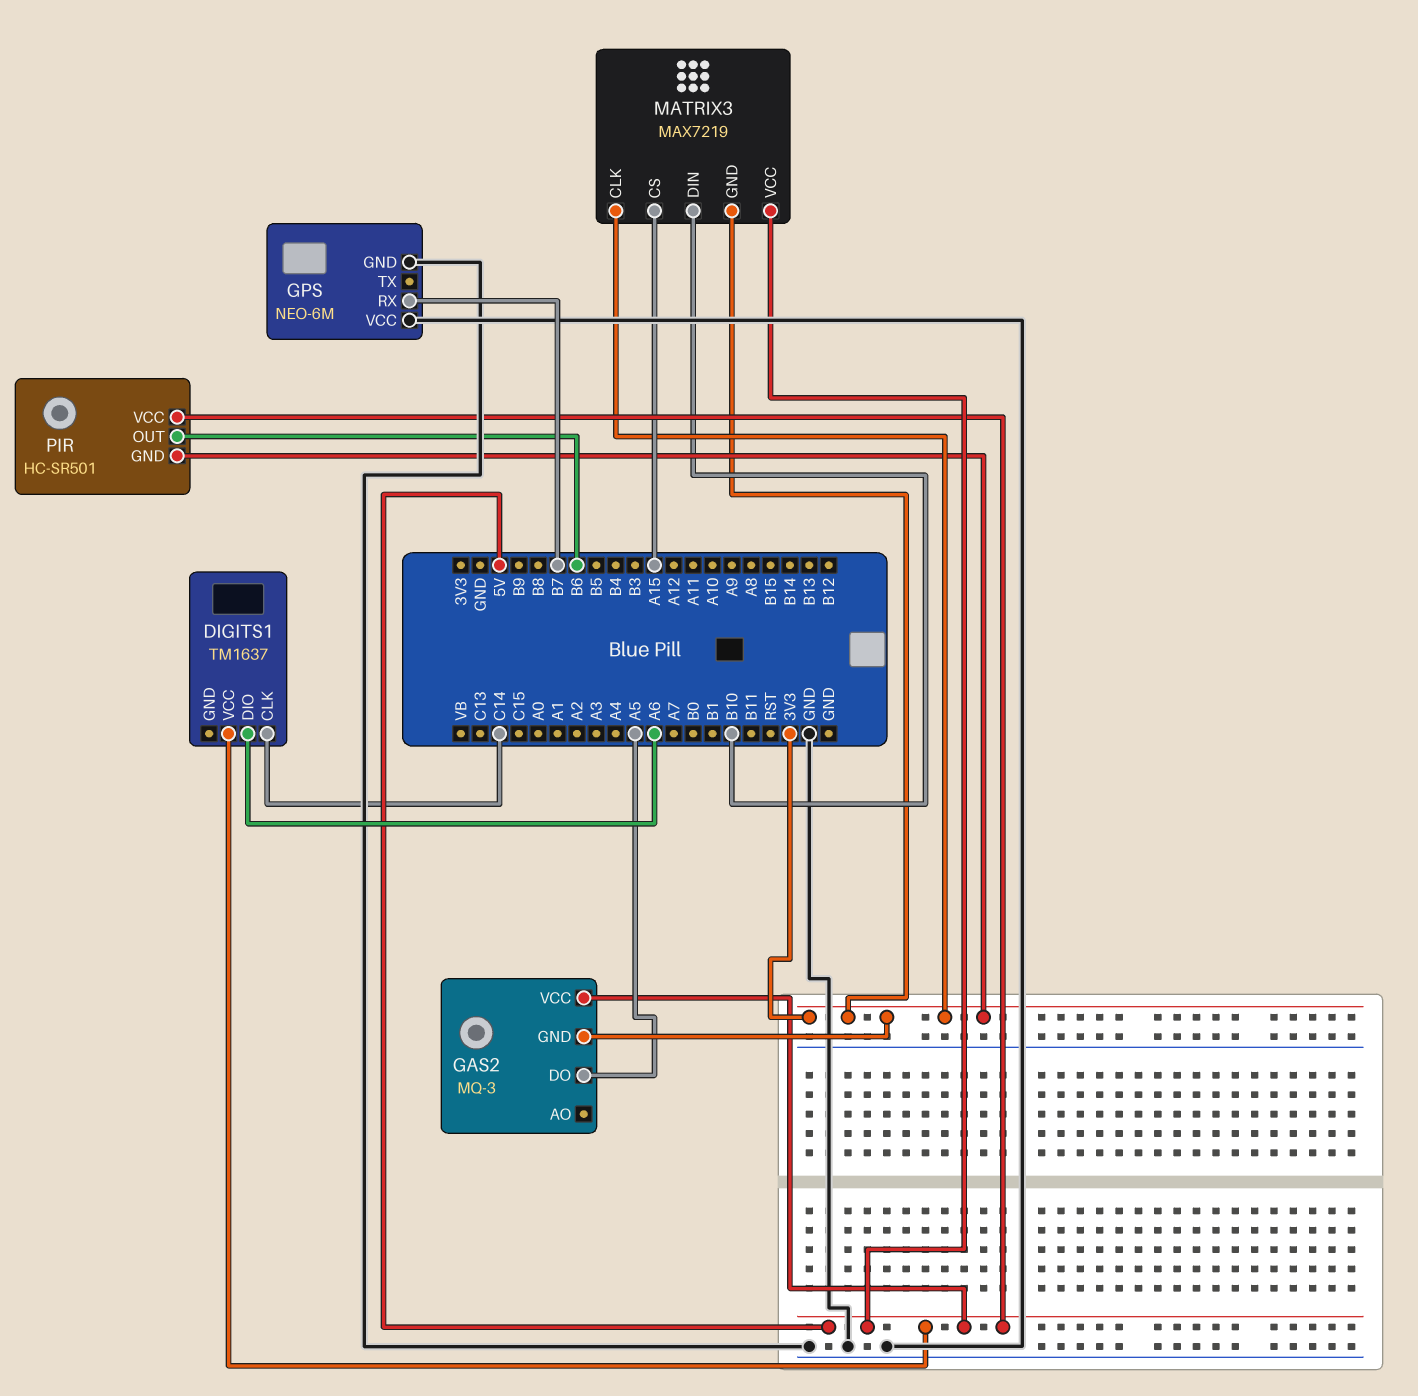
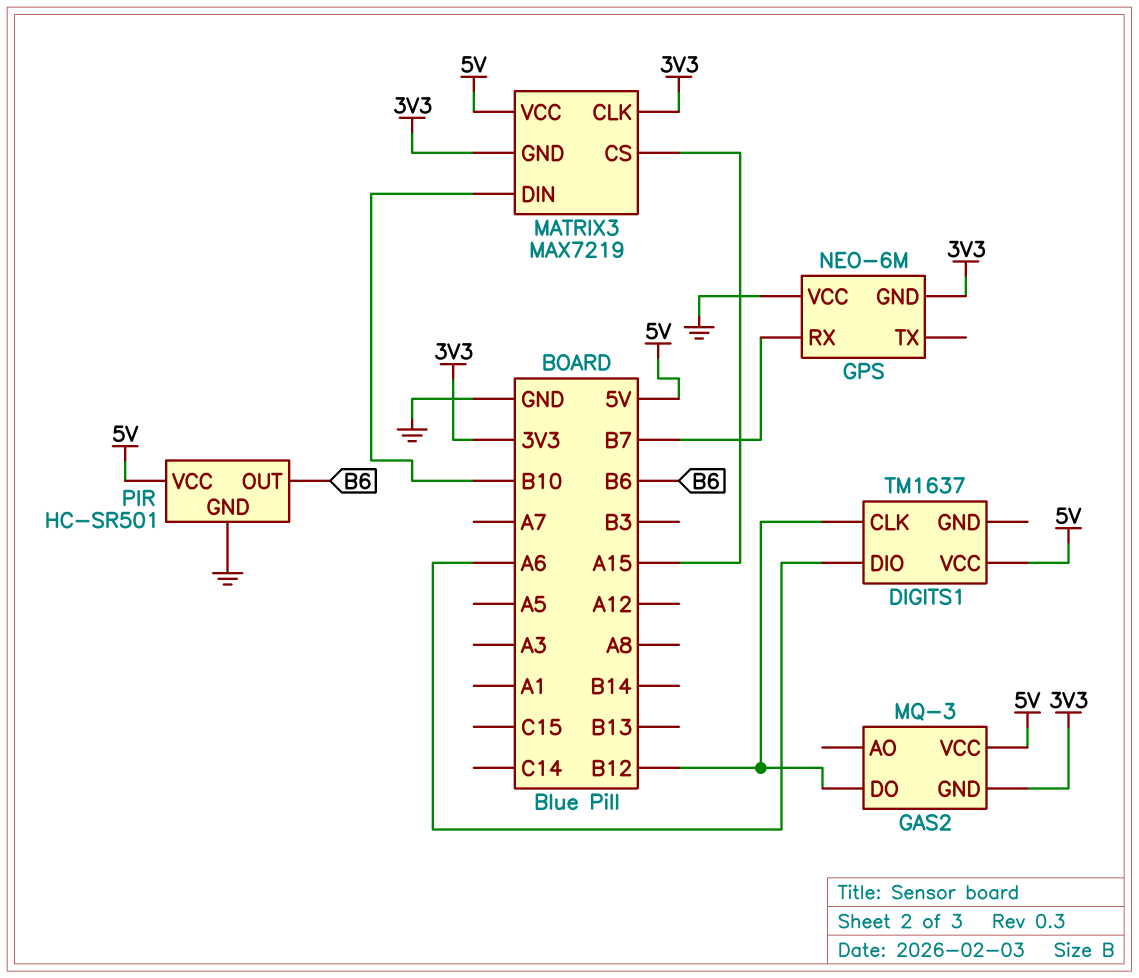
DIGITS1 pin CLK: C14 -> B12
GAS2 pin DO: A5 -> B12
GPS pin GND: GND -> 3V3
PIR pin GND: 3V3 -> GND

